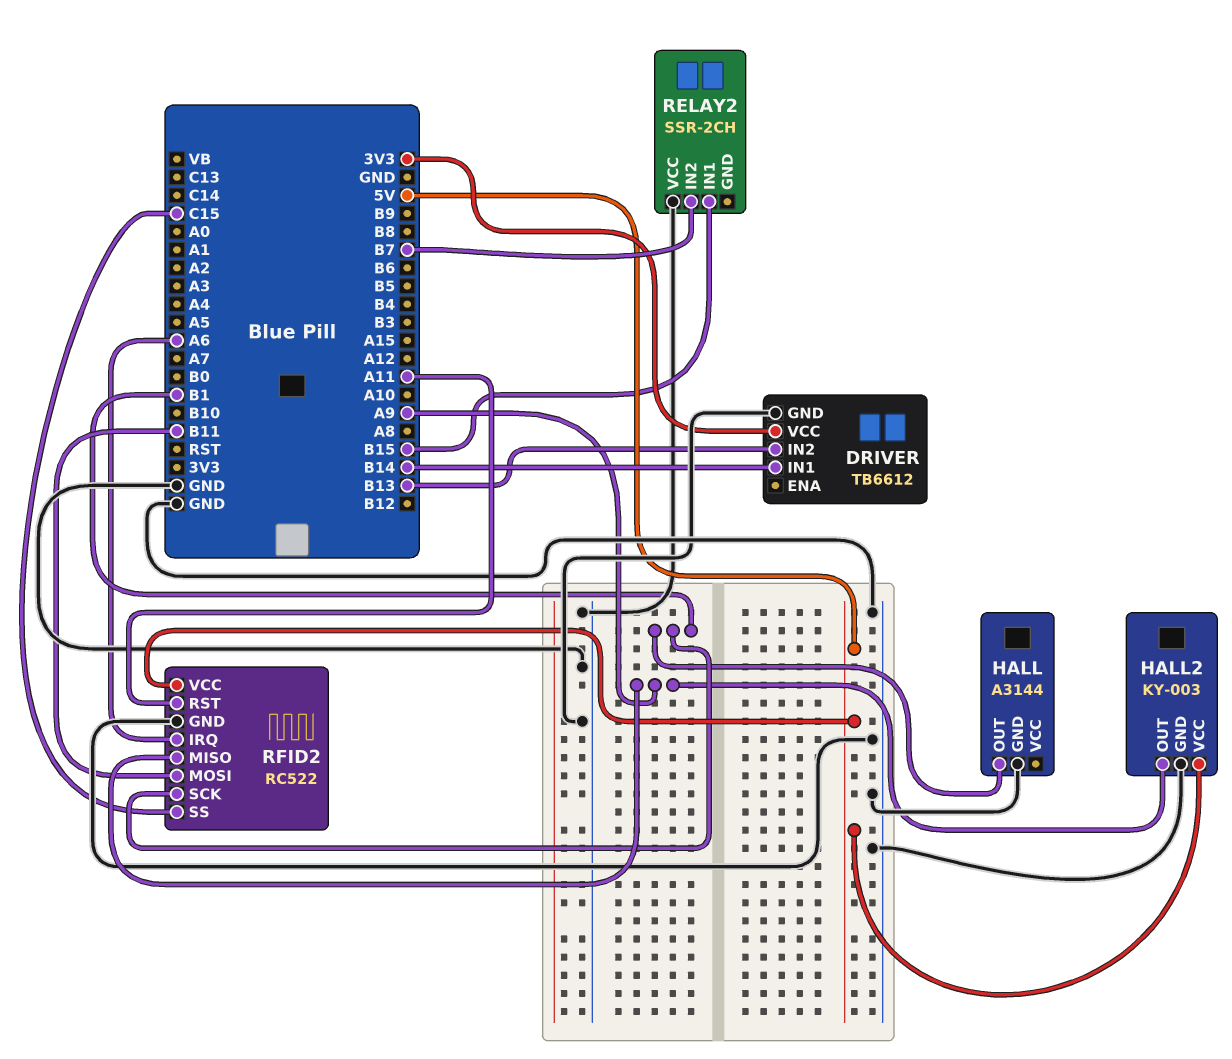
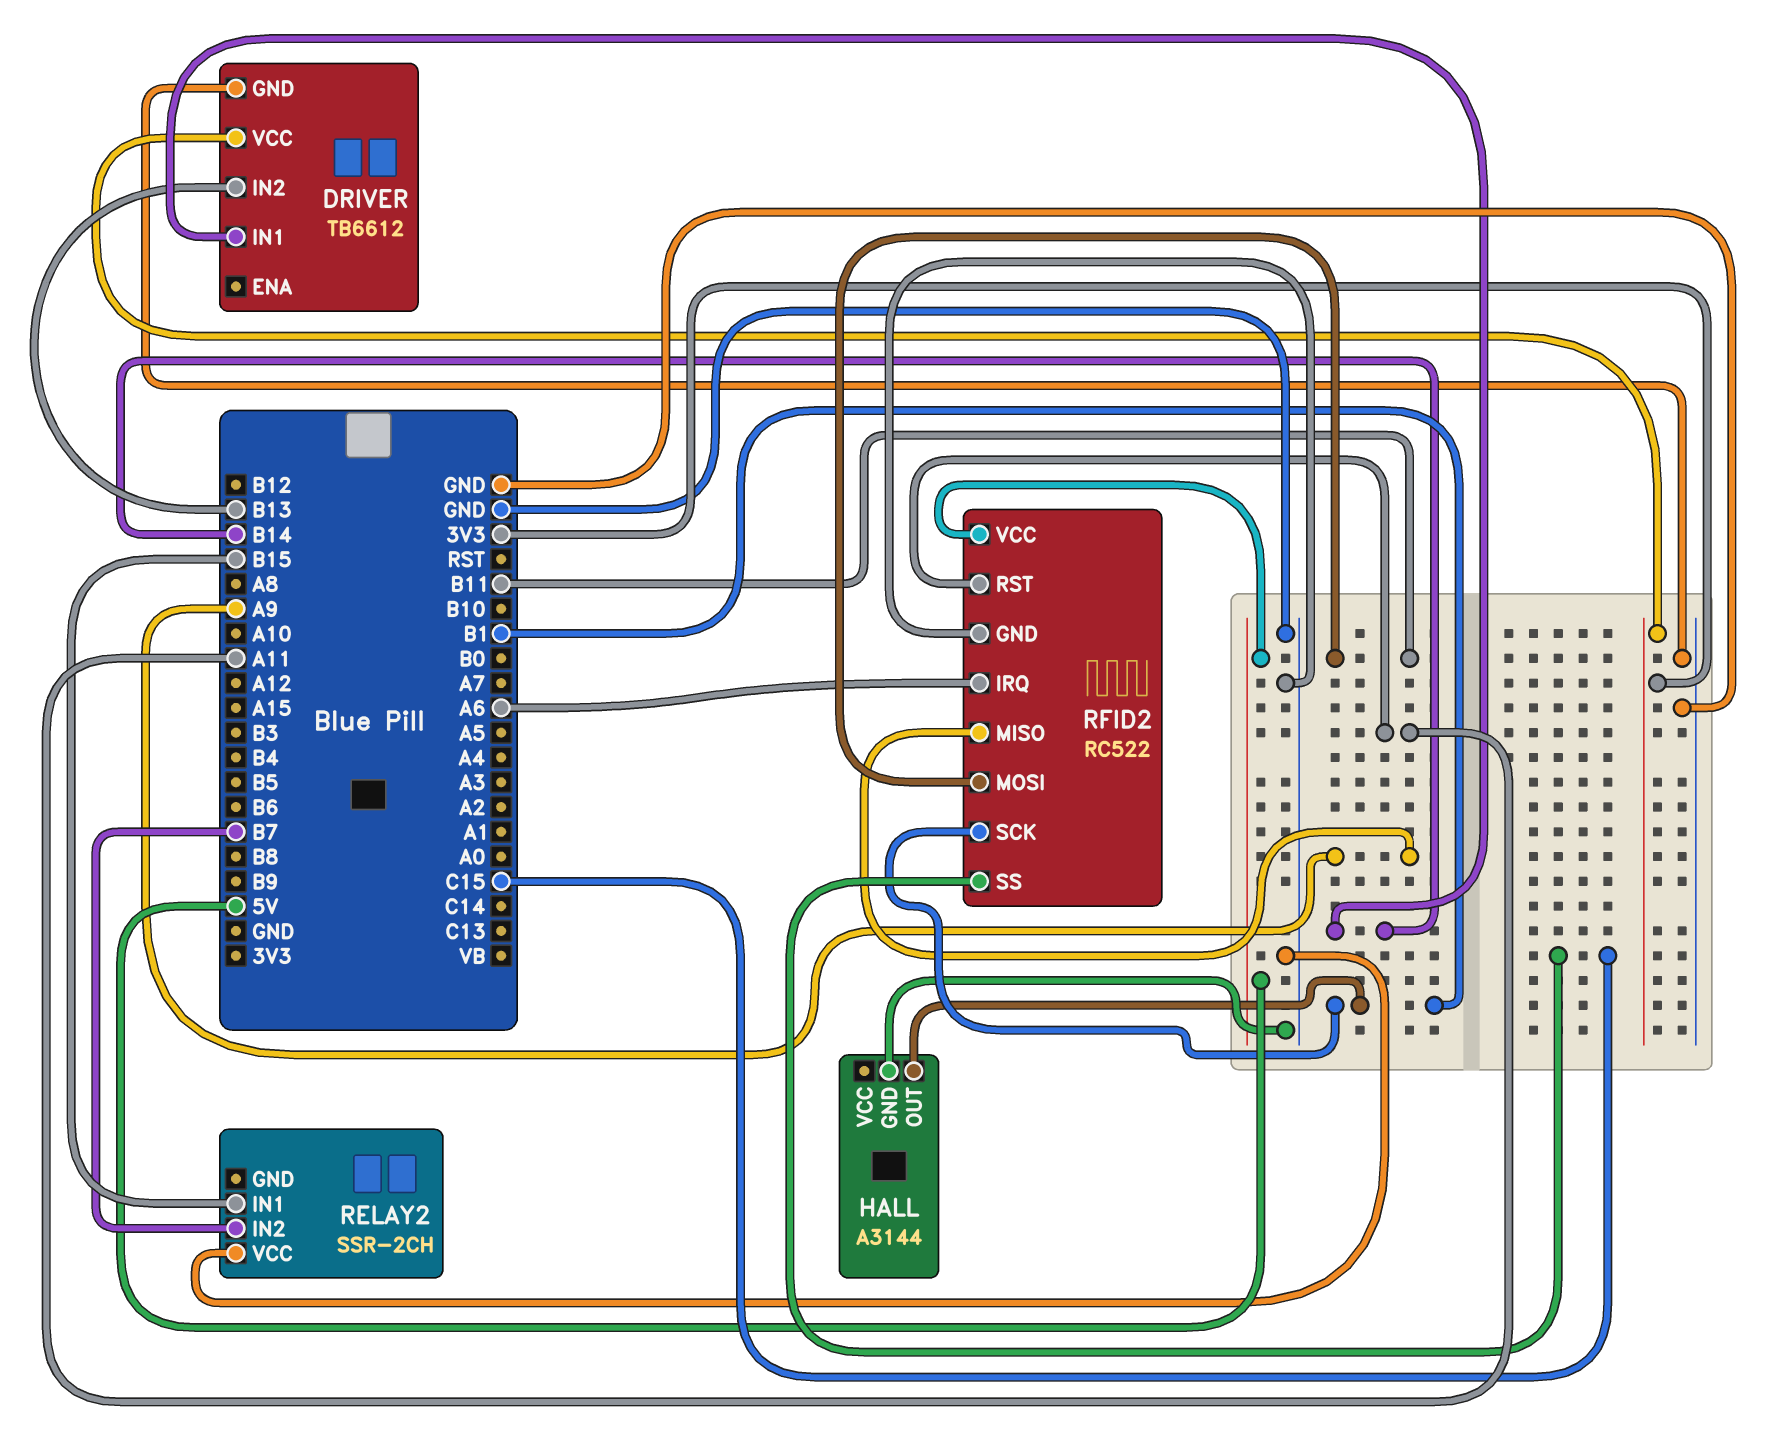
HALL2: KY-003 -> none
HALL2 pin GND: GND -> none
HALL2 pin OUT: A9 -> none
HALL2 pin VCC: 5V -> none

